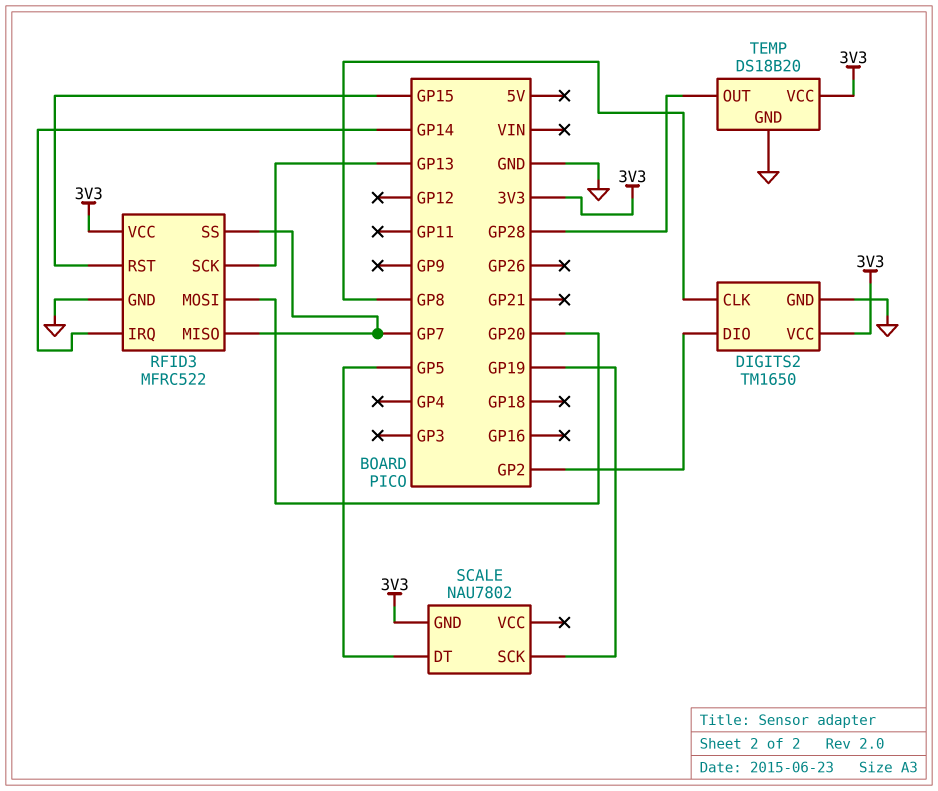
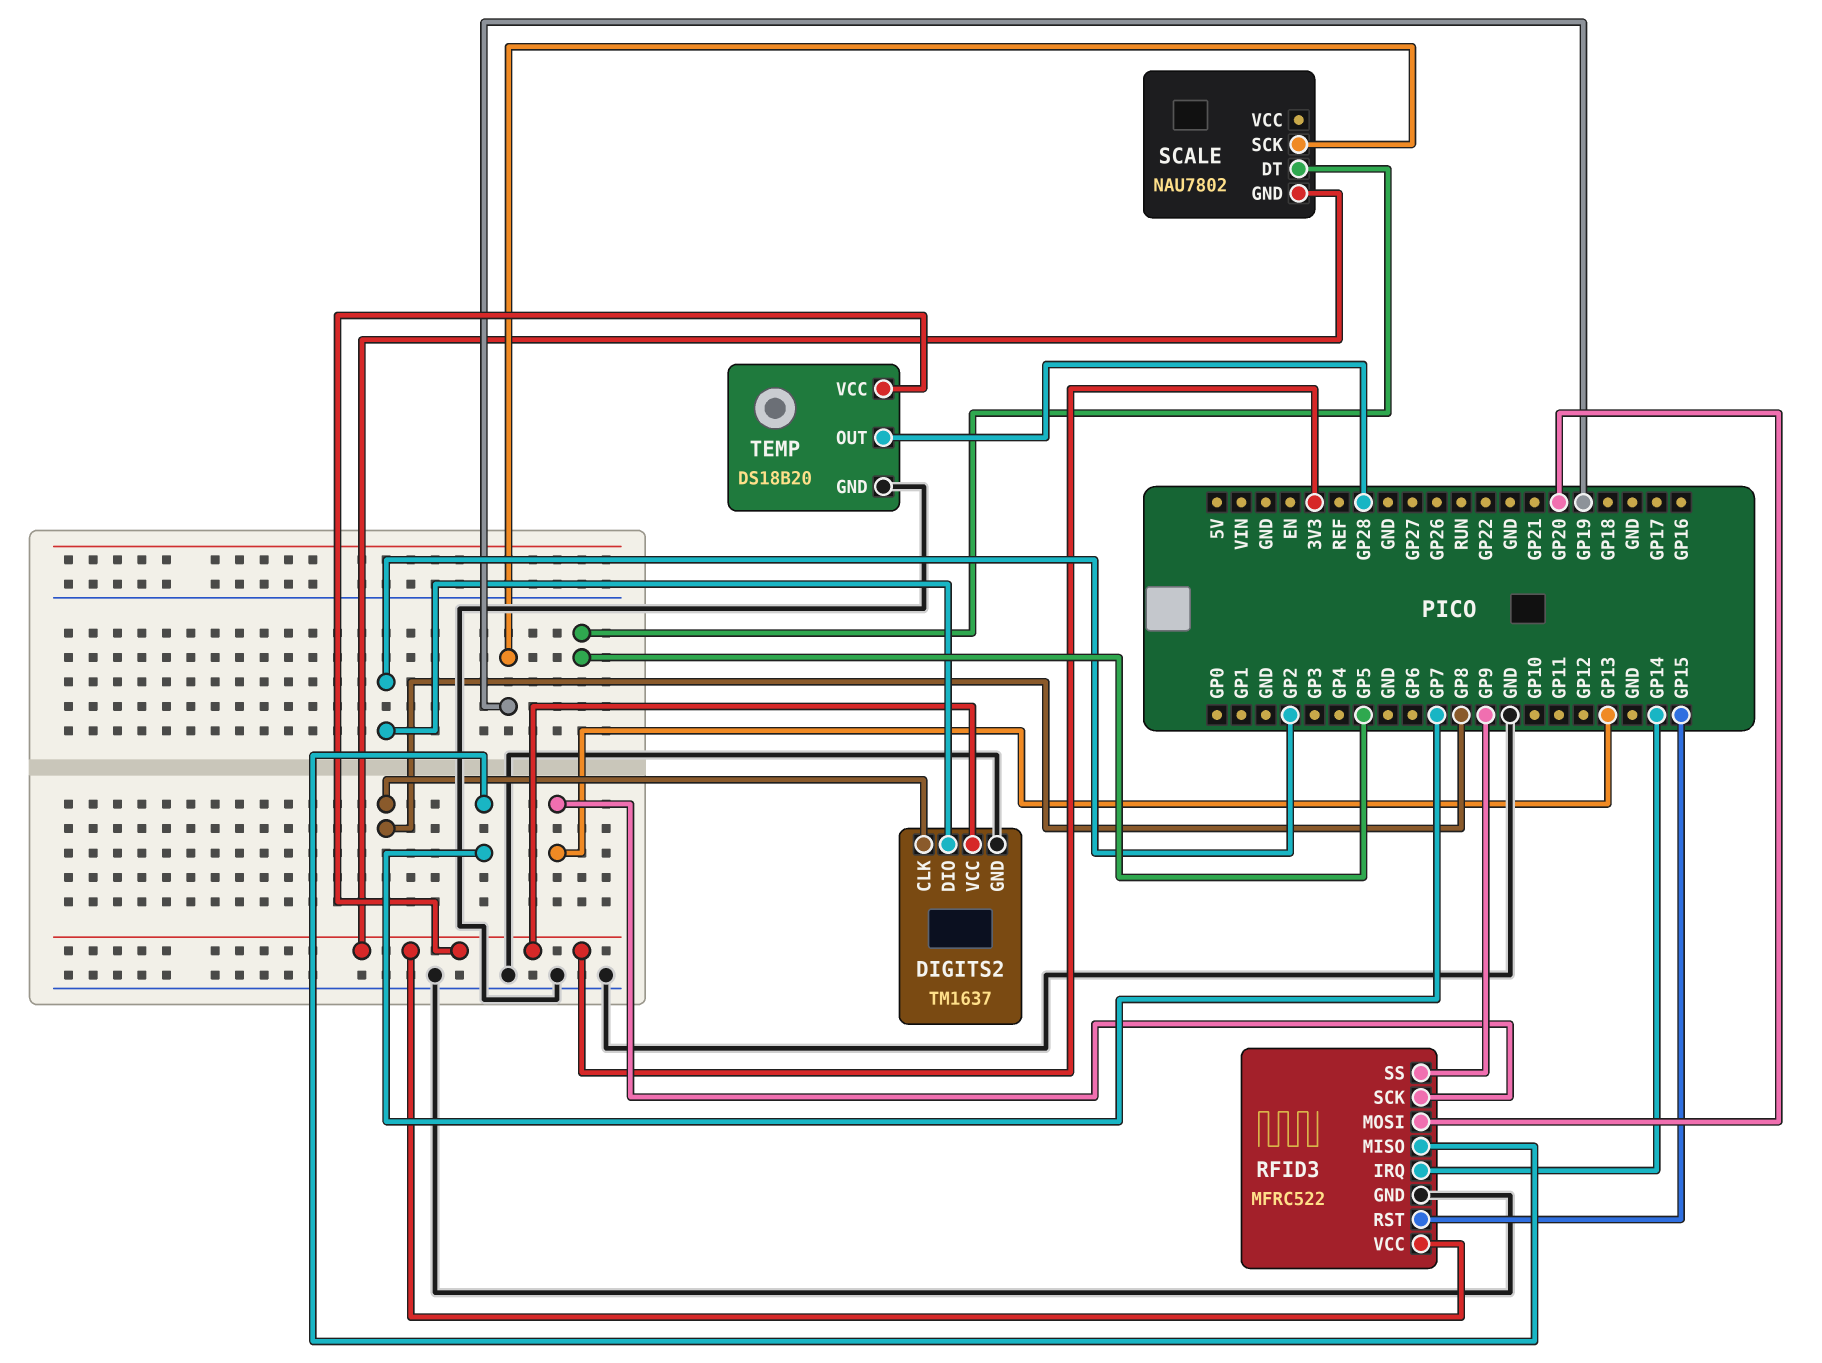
DIGITS2: TM1650 -> TM1637
RFID3 pin SS: GP7 -> GP9

